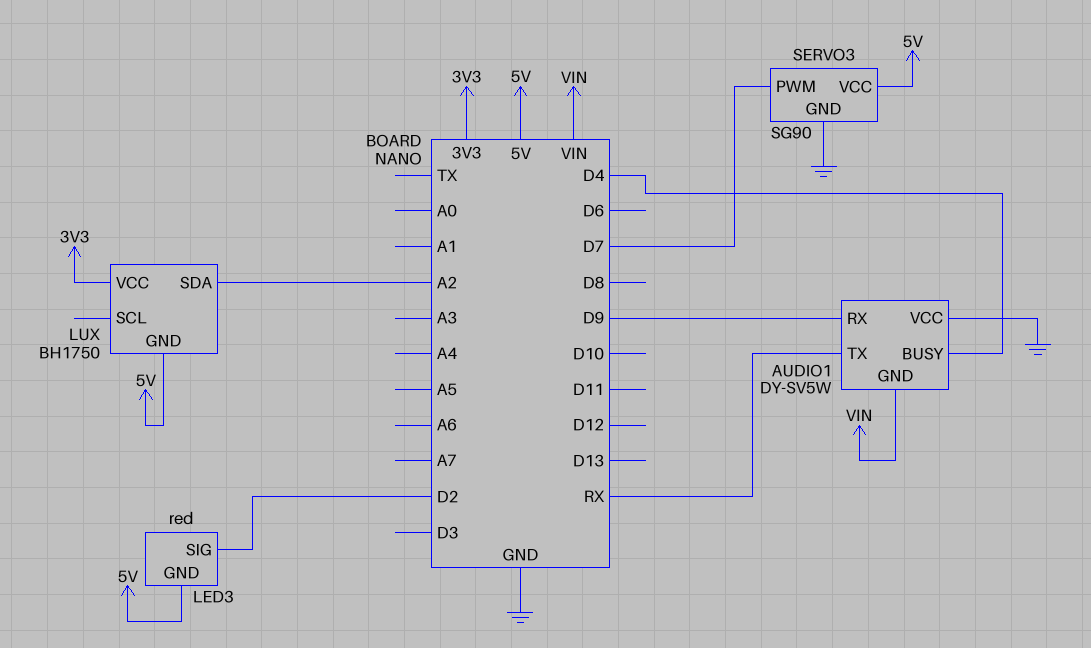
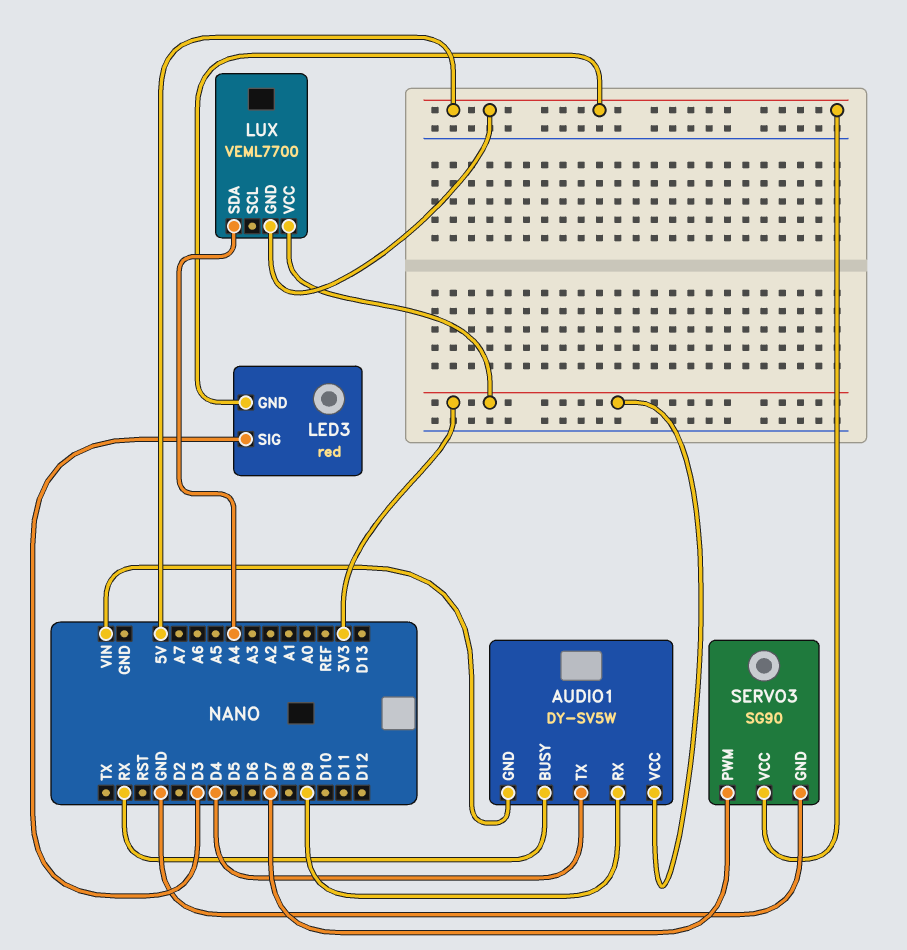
AUDIO1 pin BUSY: D4 -> RX
AUDIO1 pin TX: RX -> D4
AUDIO1 pin VCC: GND -> 3V3
LED3 pin SIG: D2 -> D3
LUX: BH1750 -> VEML7700
LUX pin SDA: A2 -> A4

